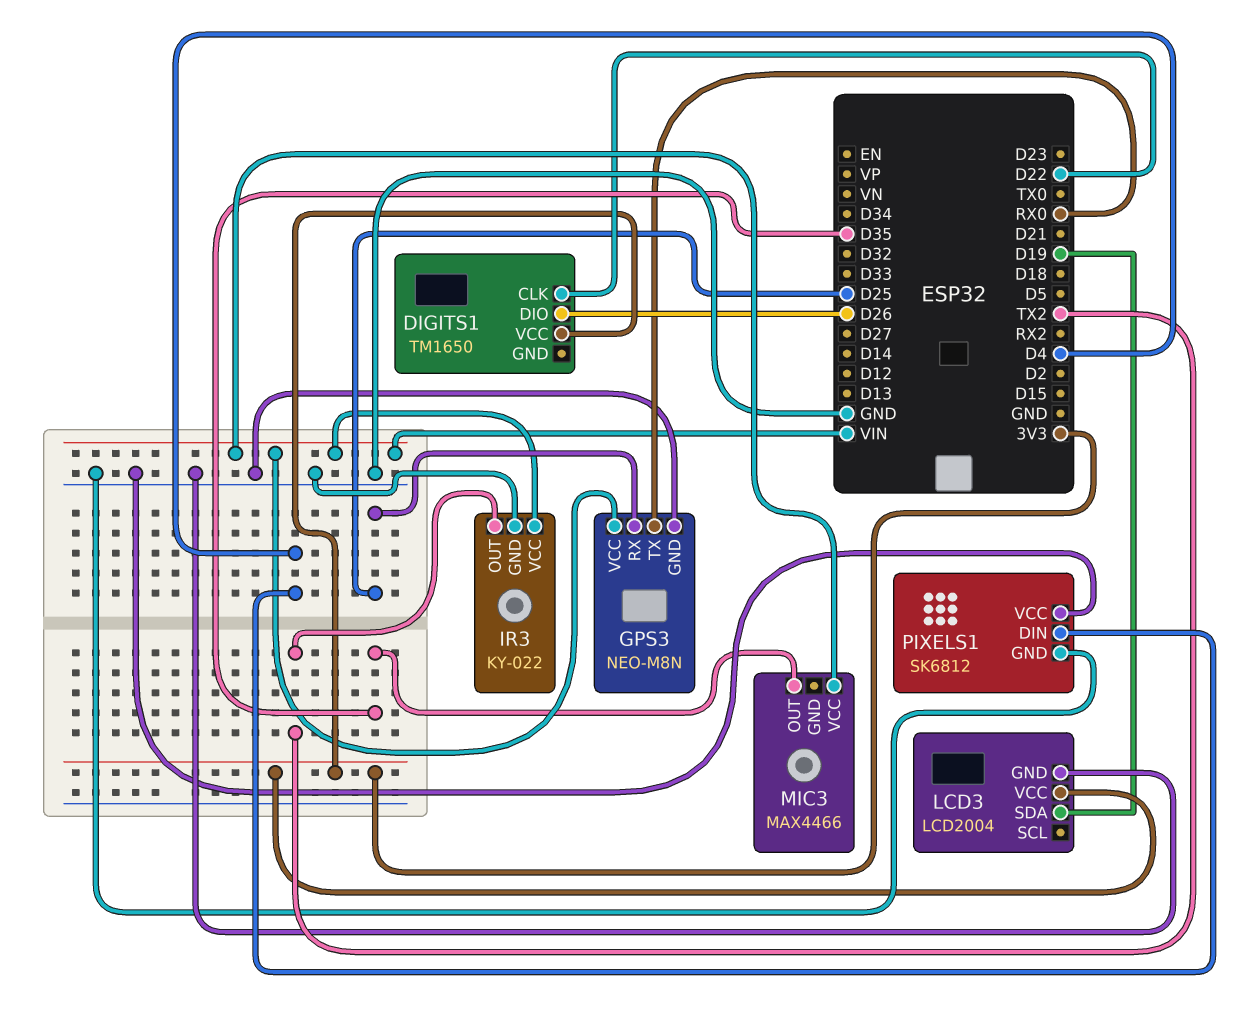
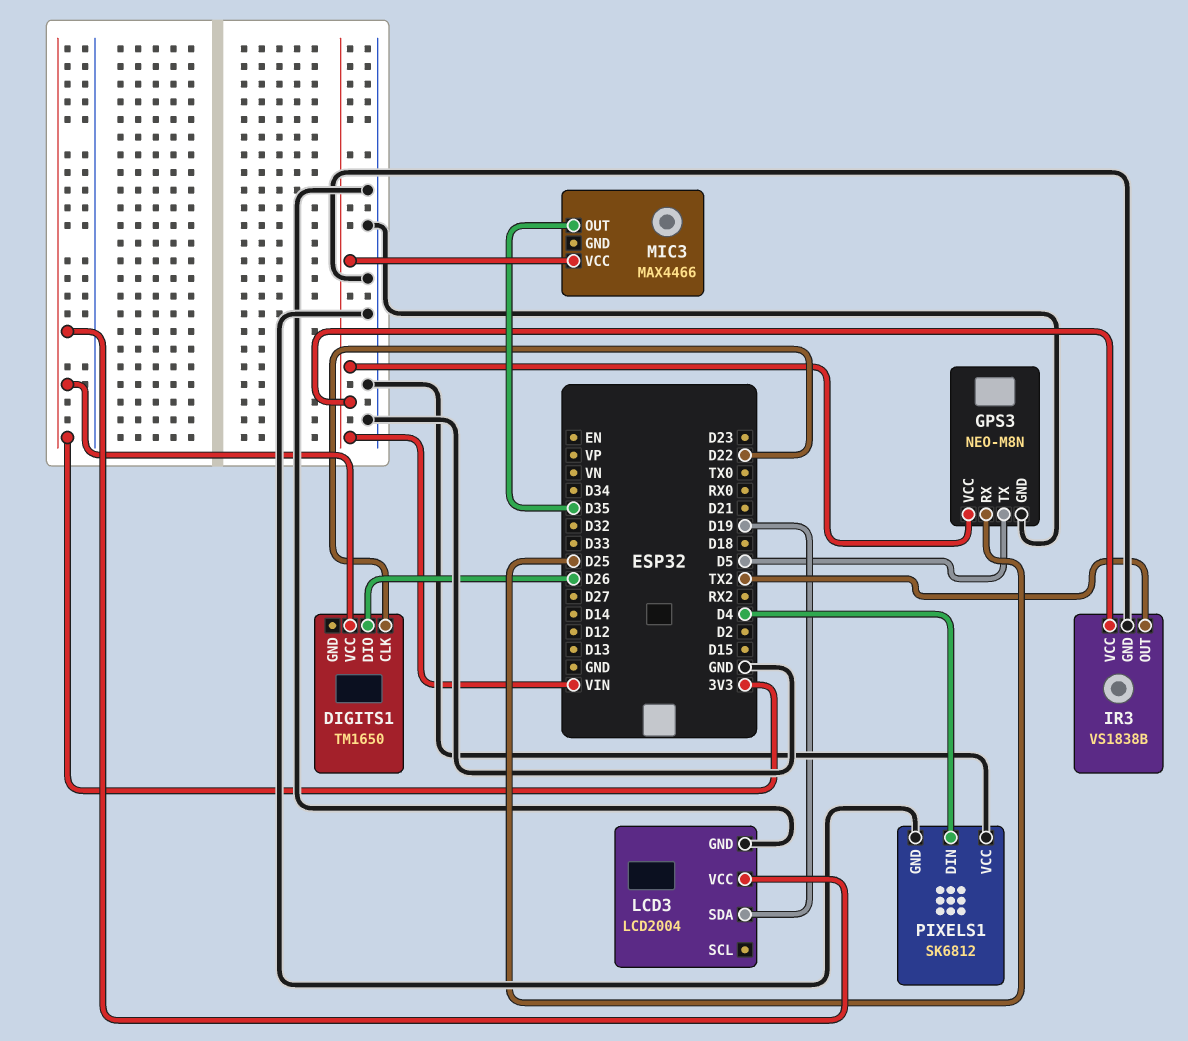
GPS3 pin TX: RX0 -> D5
IR3: KY-022 -> VS1838B

